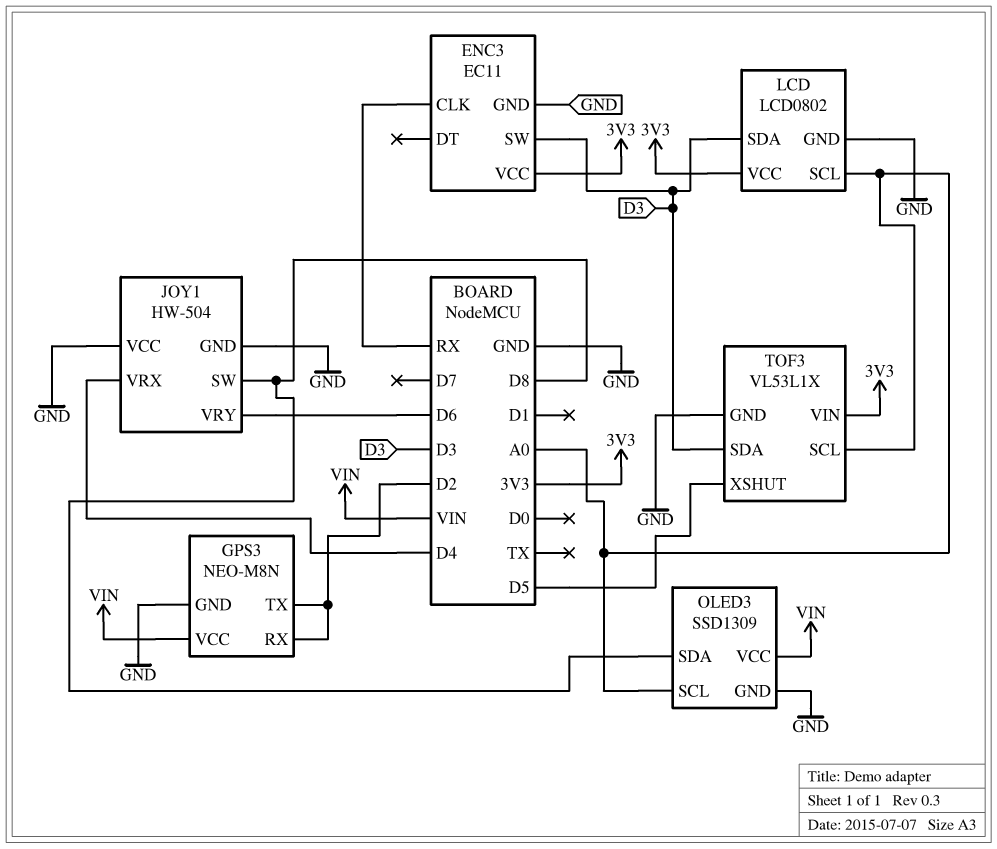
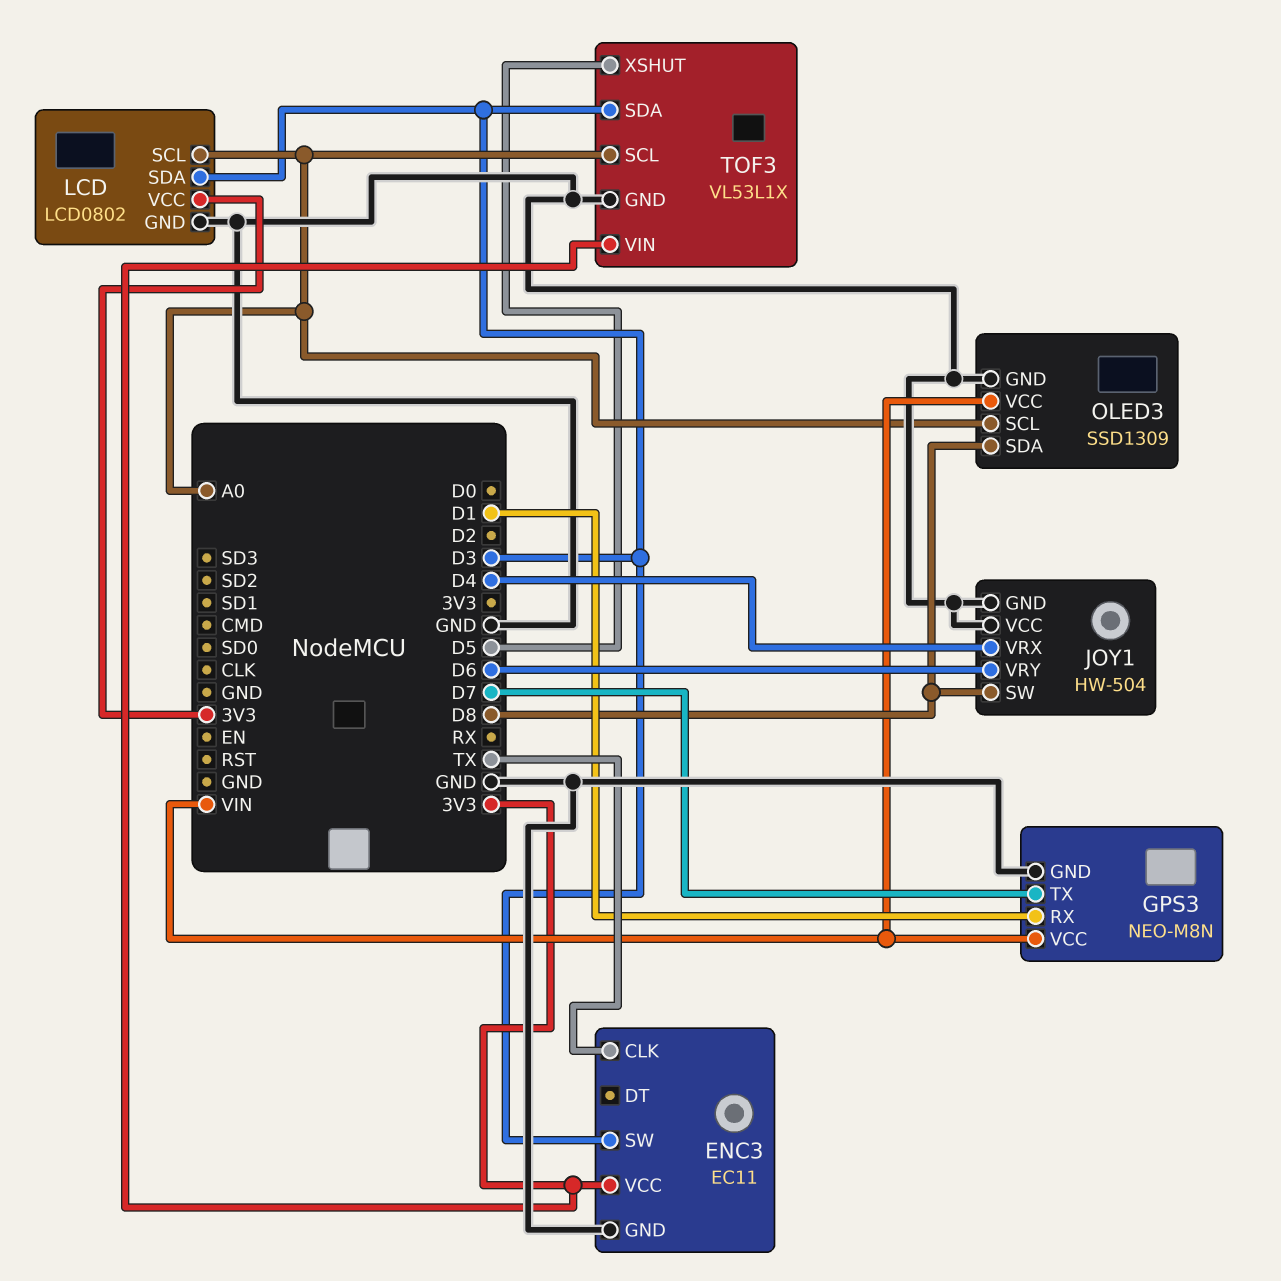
ENC3 pin CLK: RX -> TX
GPS3 pin RX: D2 -> D1
GPS3 pin TX: D2 -> D7

